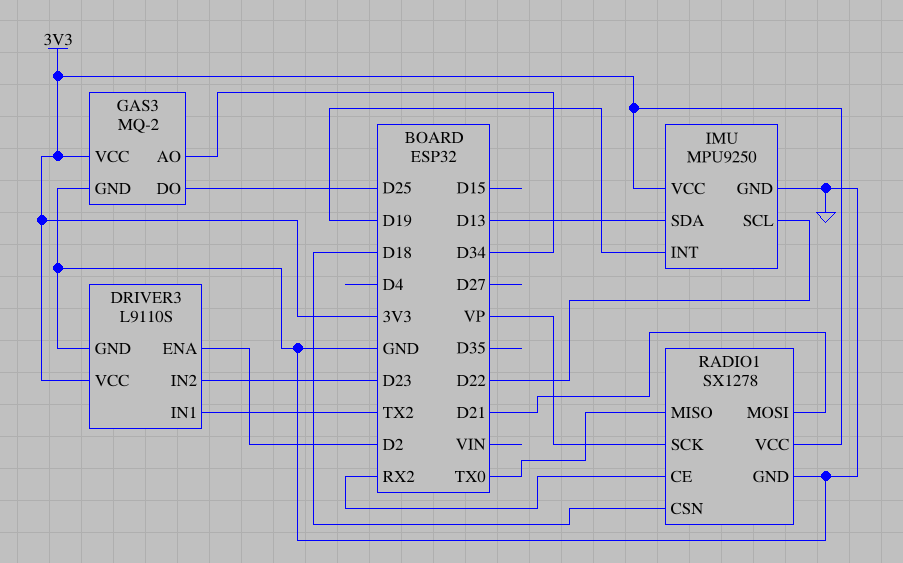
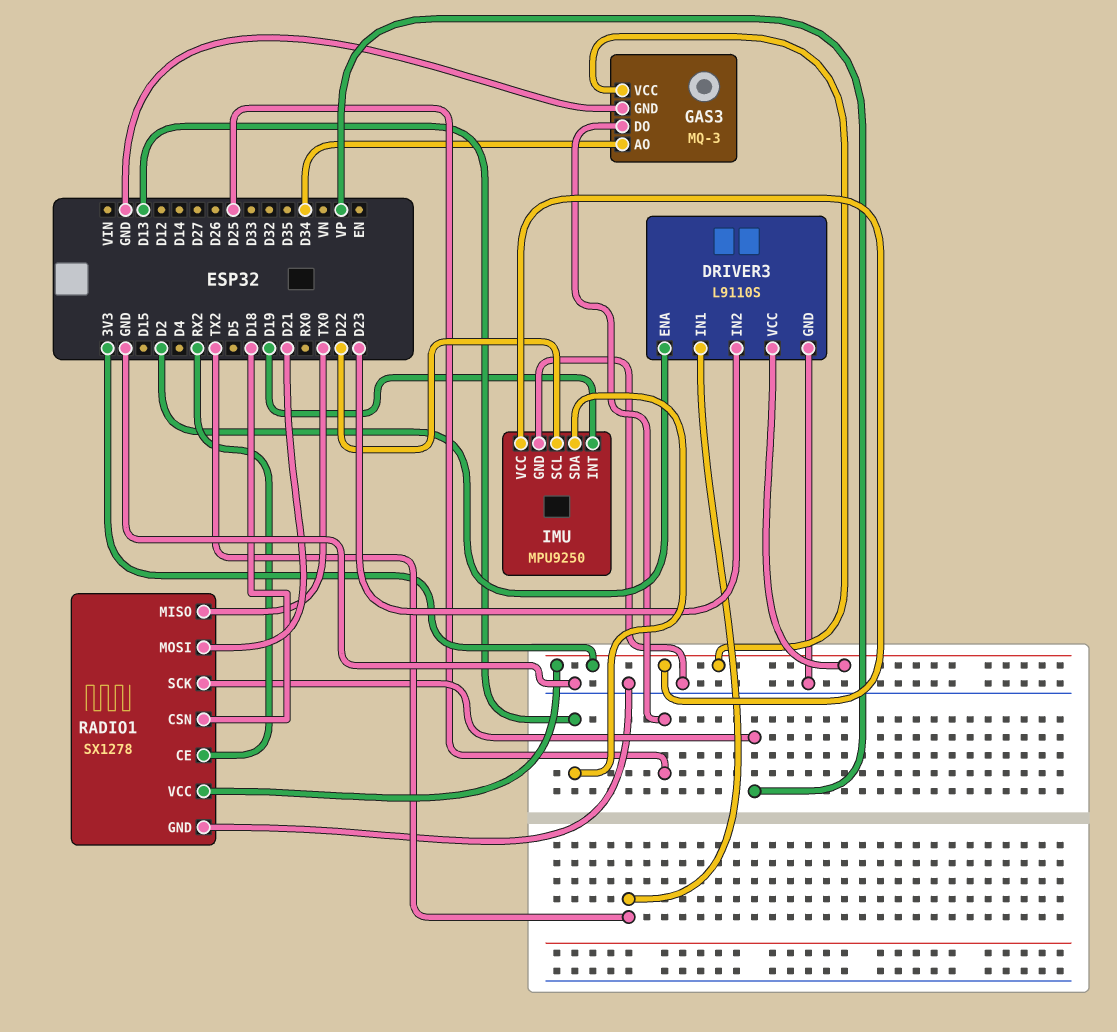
GAS3: MQ-2 -> MQ-3

